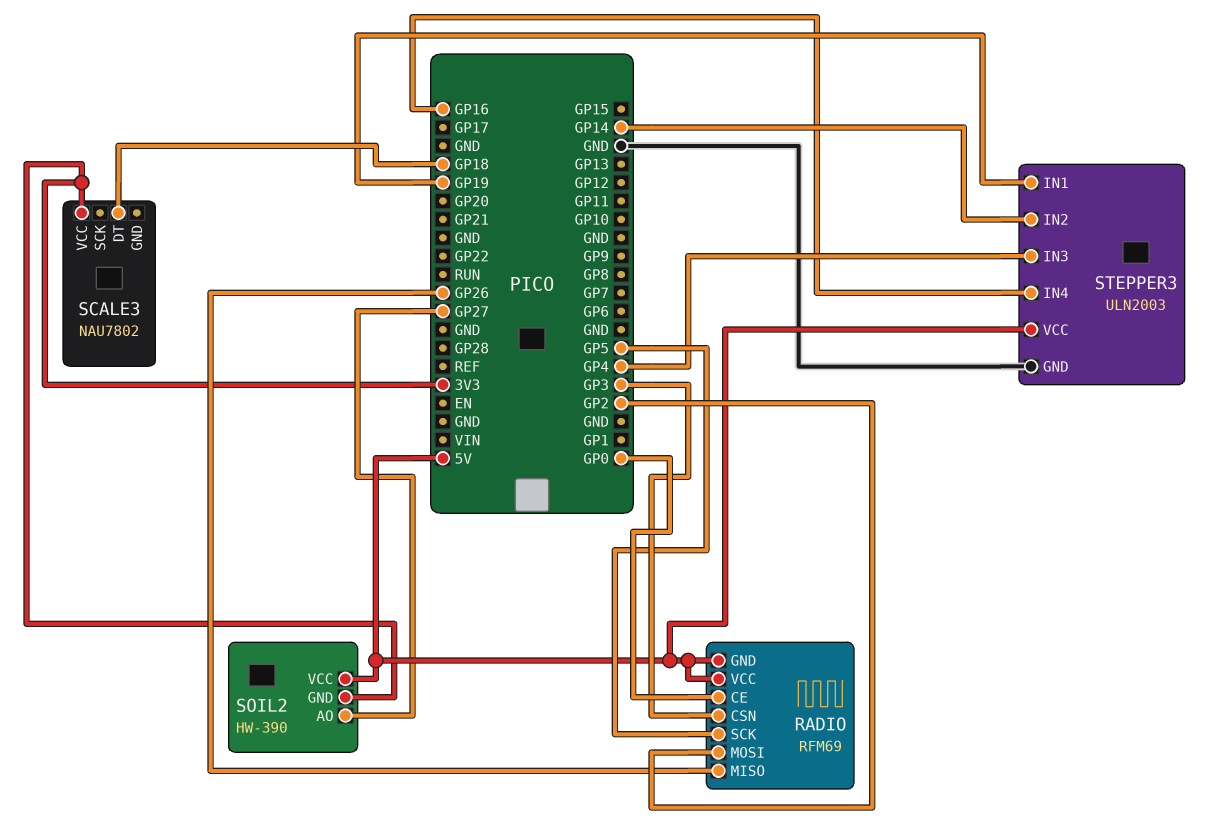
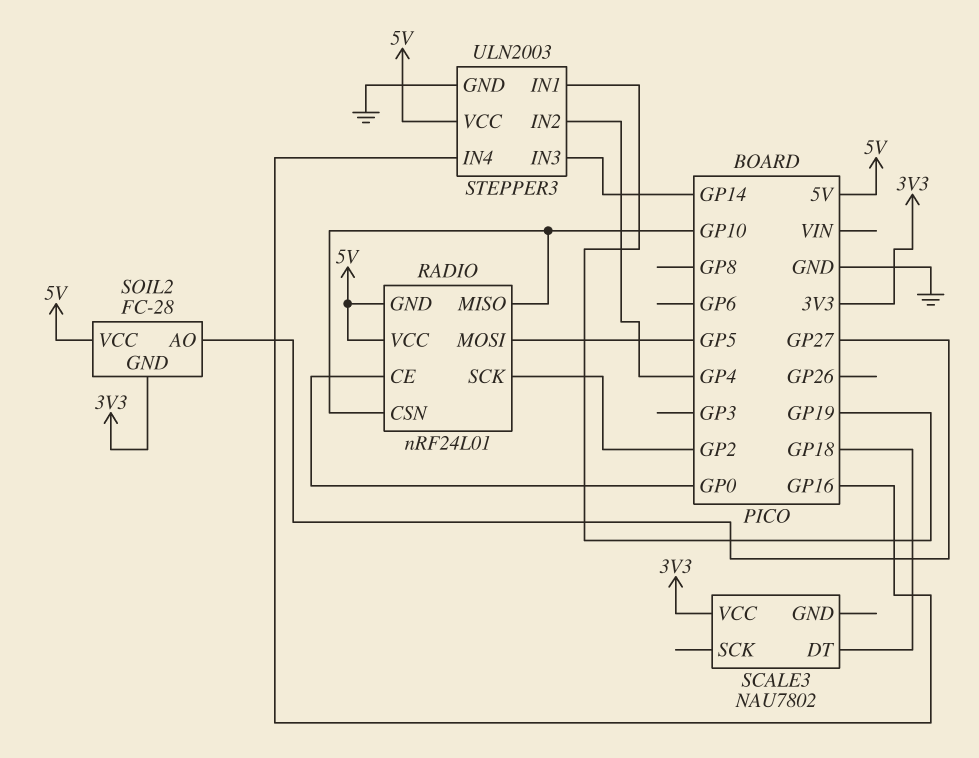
RADIO: RFM69 -> nRF24L01
RADIO pin CSN: GP3 -> GP10
RADIO pin MISO: GP26 -> GP10
RADIO pin MOSI: GP2 -> GP5
RADIO pin SCK: GP5 -> GP2
SOIL2: HW-390 -> FC-28
STEPPER3 pin IN2: GP14 -> GP4
STEPPER3 pin IN3: GP4 -> GP14

